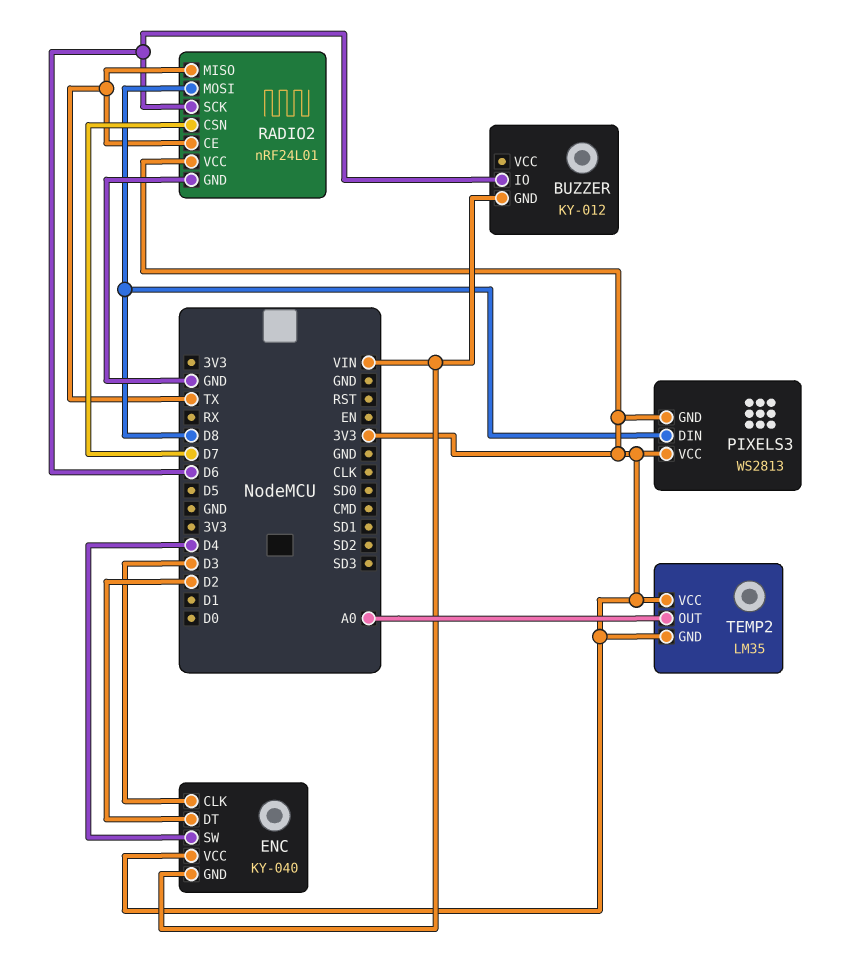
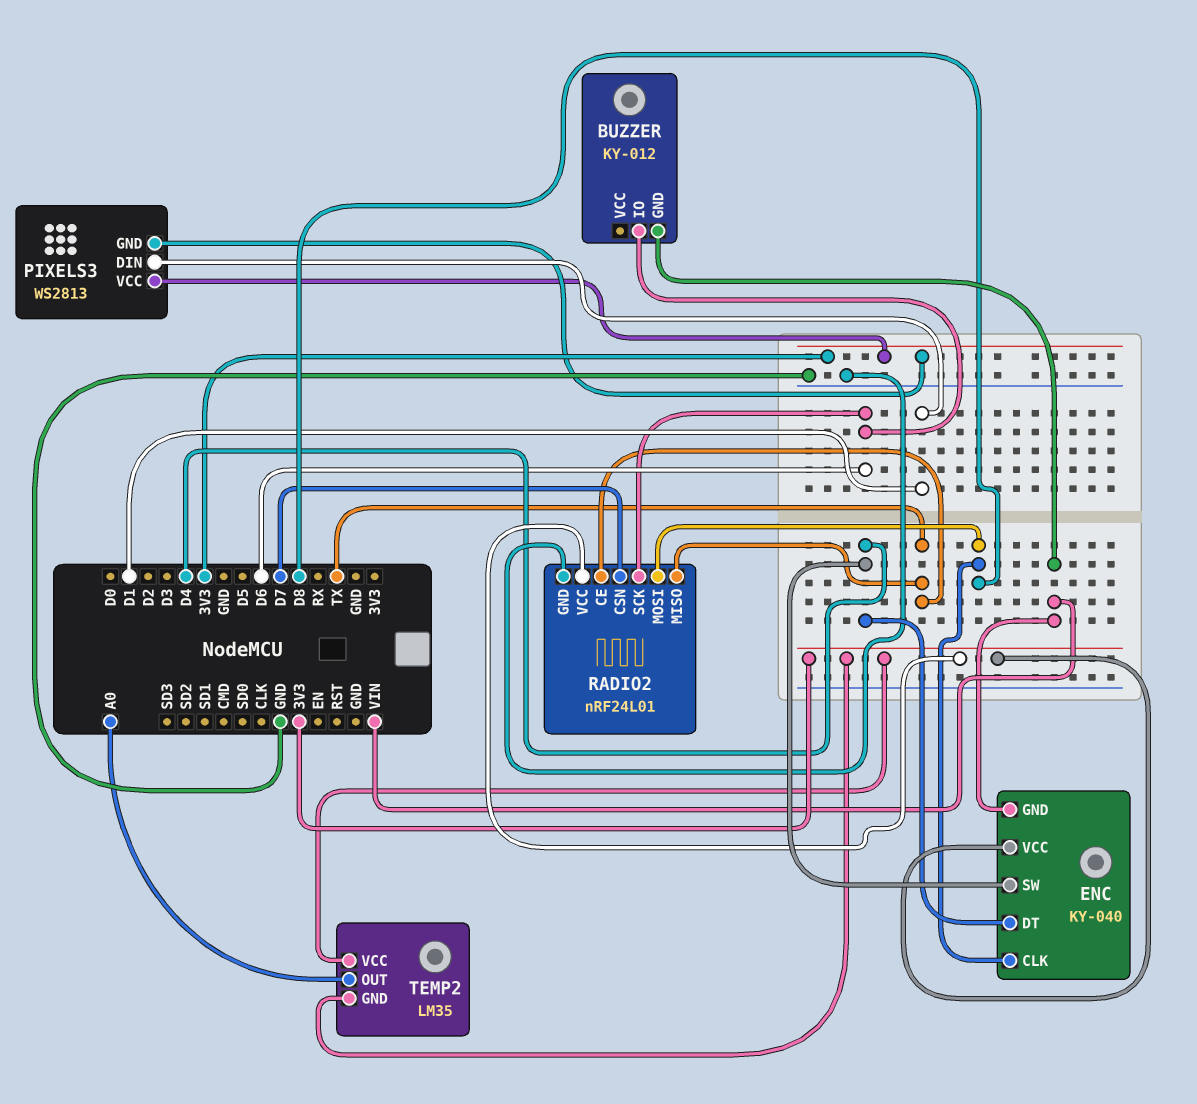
ENC pin CLK: D3 -> D8
ENC pin DT: D2 -> D4
PIXELS3 pin DIN: D8 -> D1

